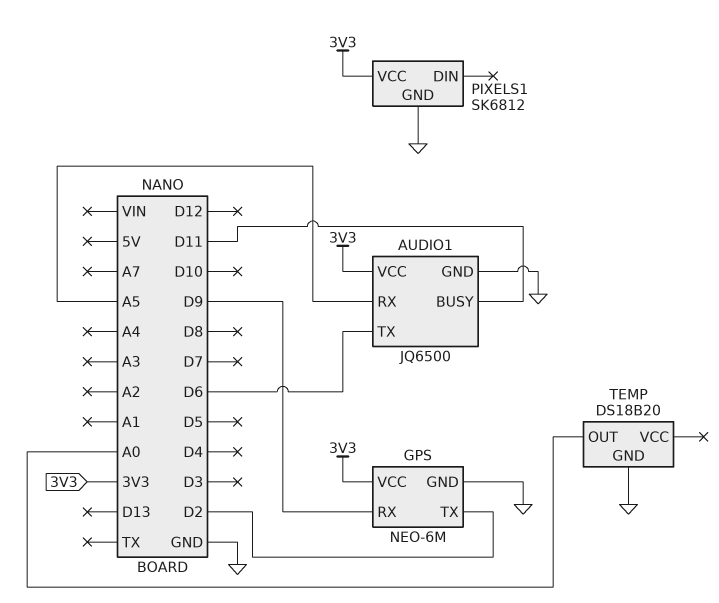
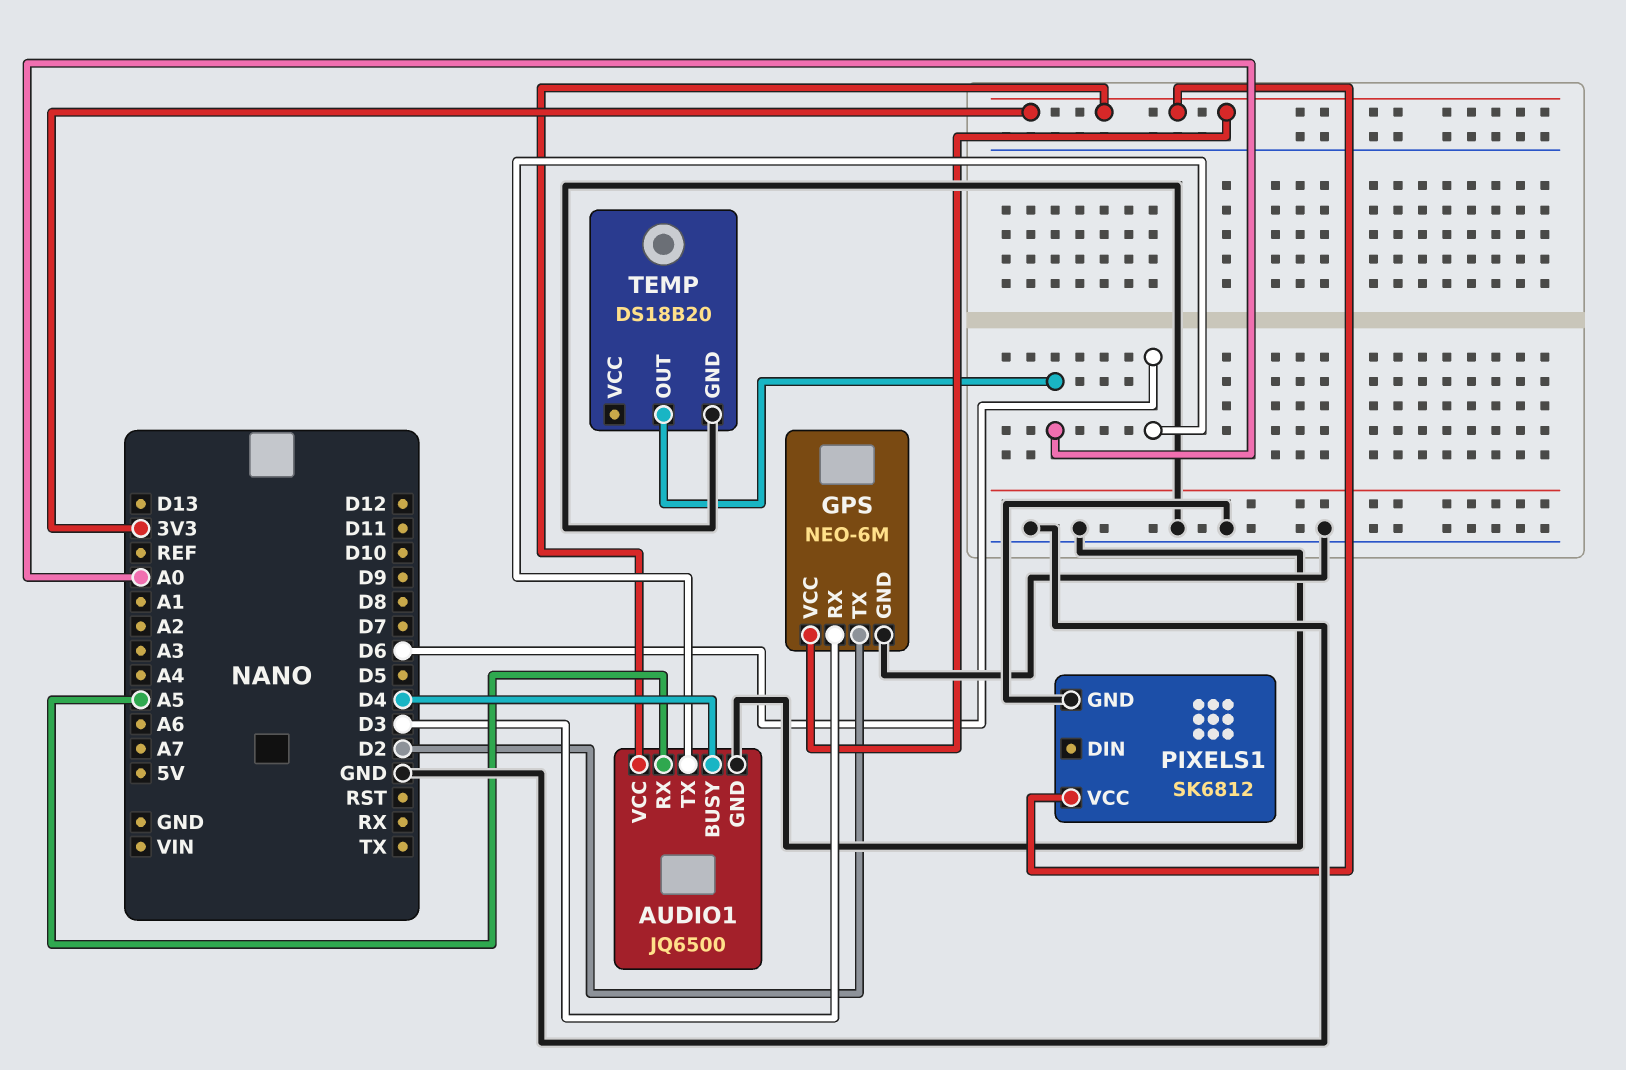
AUDIO1 pin BUSY: D11 -> D4
GPS pin RX: D9 -> D3

